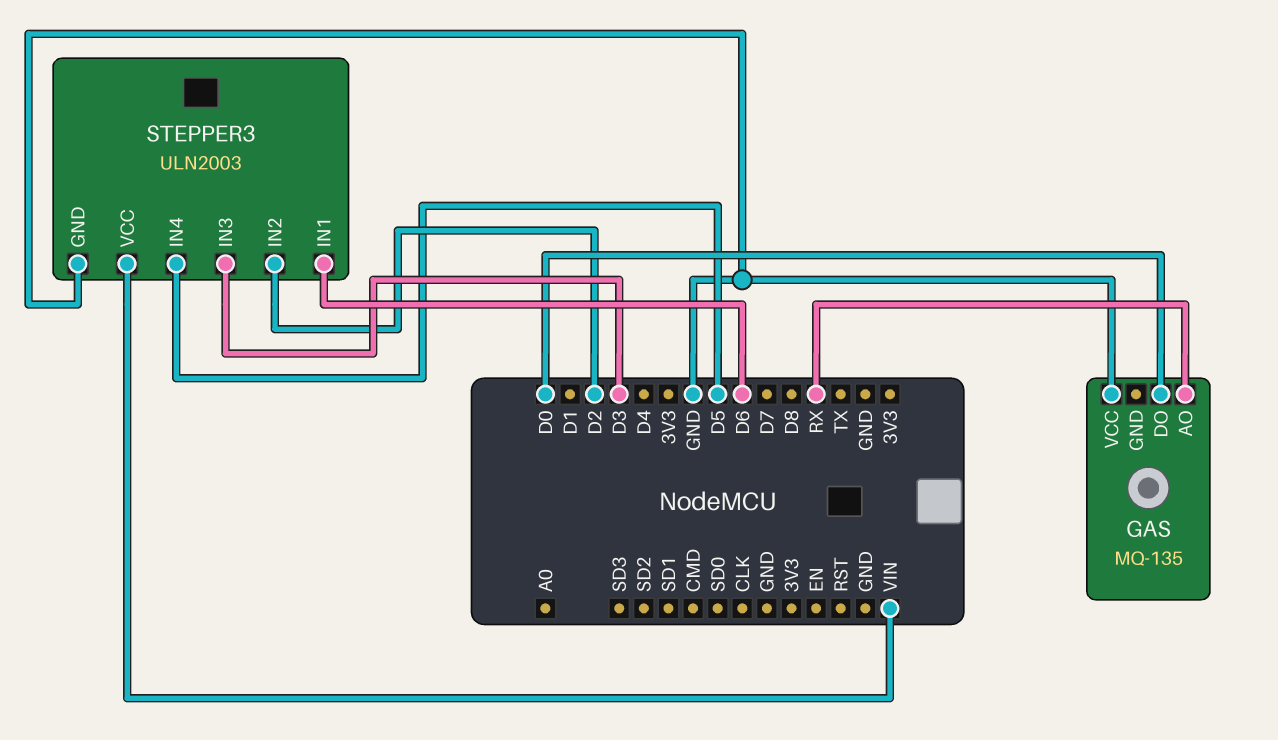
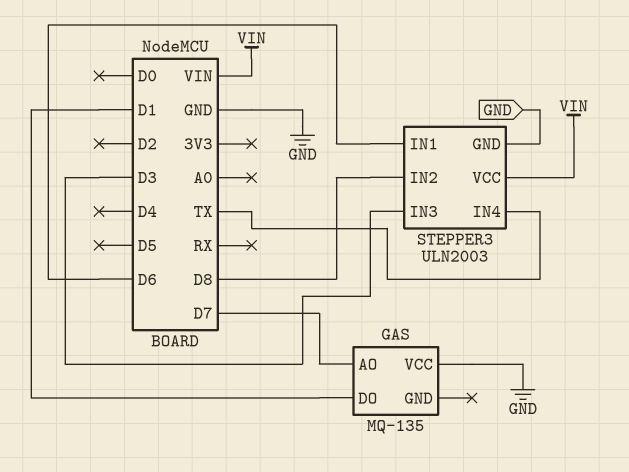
GAS pin AO: RX -> D7
GAS pin DO: D0 -> D1
STEPPER3 pin IN2: D2 -> D8
STEPPER3 pin IN4: D5 -> TX

